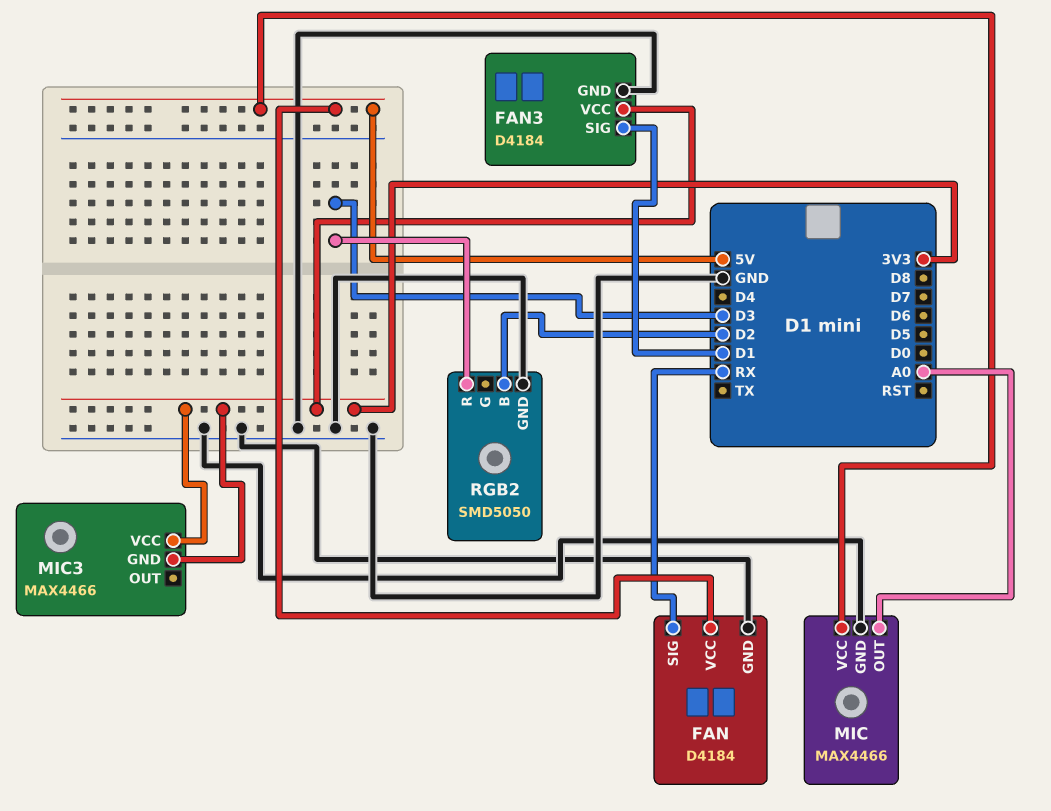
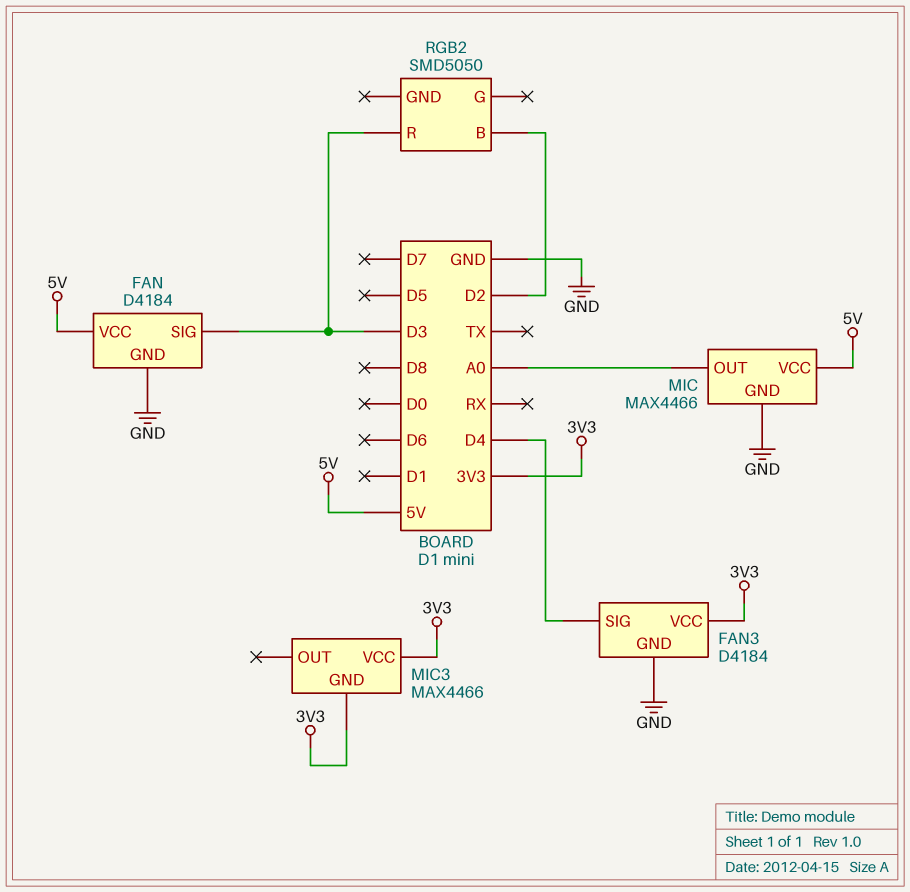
FAN pin SIG: RX -> D3
FAN3 pin SIG: D1 -> D4
RGB2 pin GND: GND -> none

